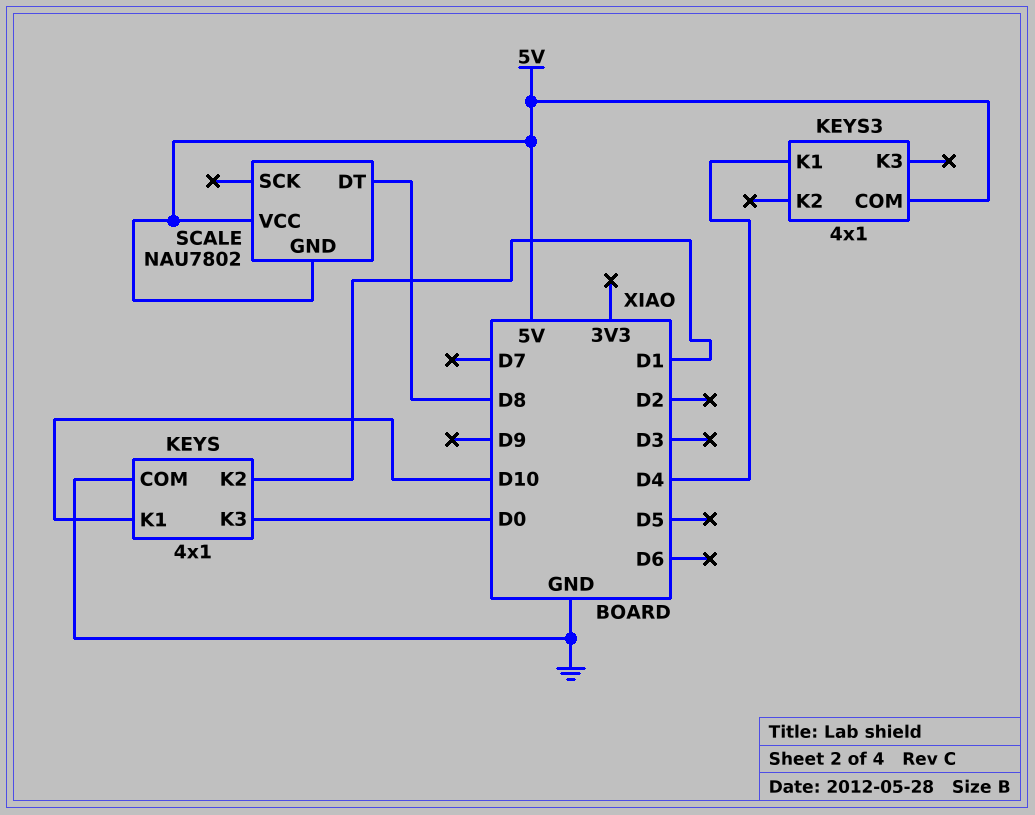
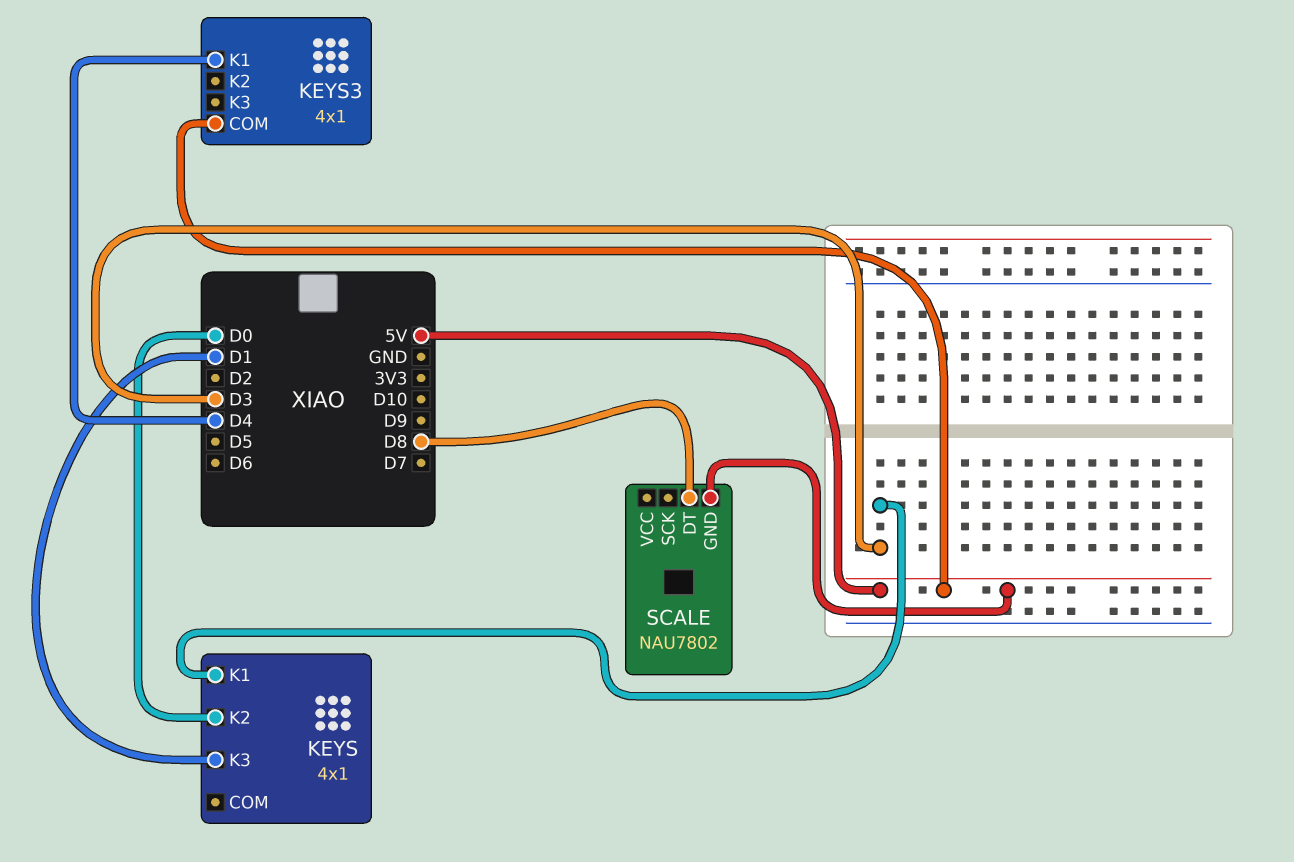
KEYS pin COM: GND -> none
KEYS pin K1: D10 -> D3
KEYS pin K2: D1 -> D0
KEYS pin K3: D0 -> D1
SCALE pin VCC: 5V -> none

